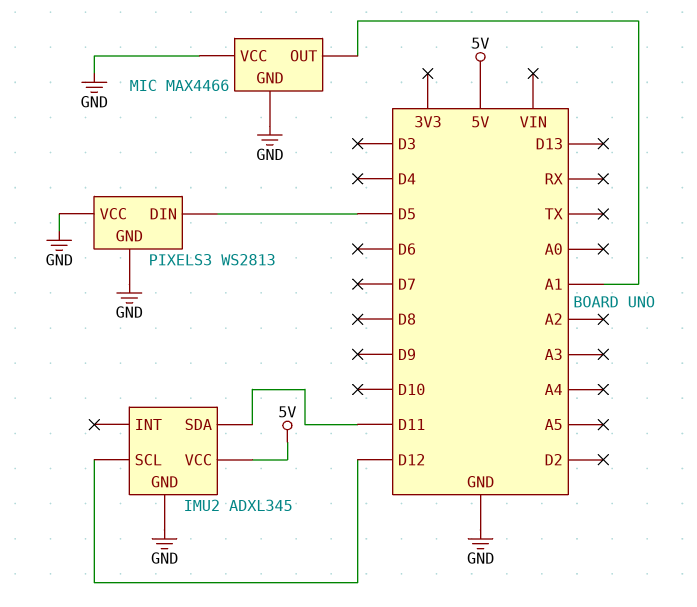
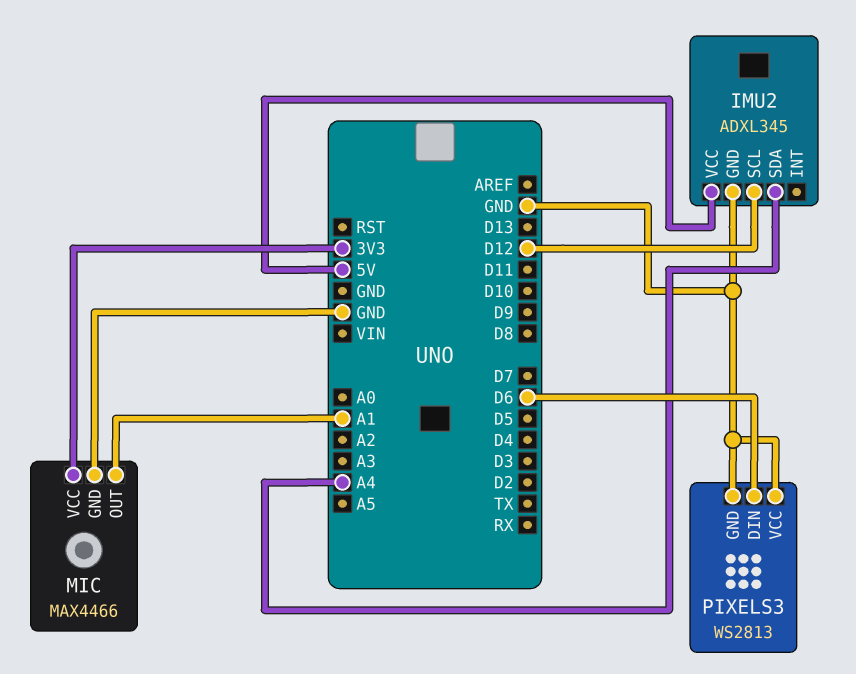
IMU2 pin SDA: D11 -> A4
MIC pin VCC: GND -> 3V3
PIXELS3 pin DIN: D5 -> D6

